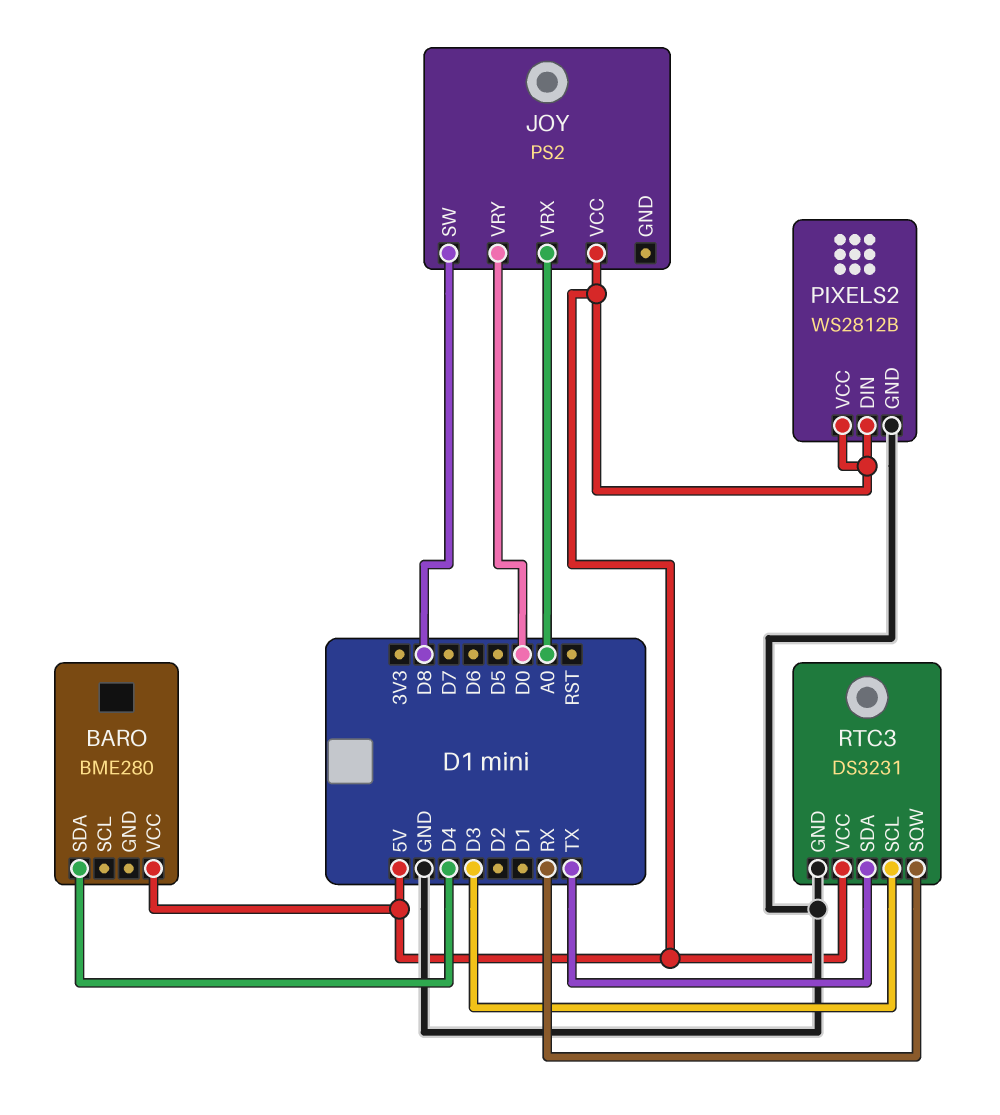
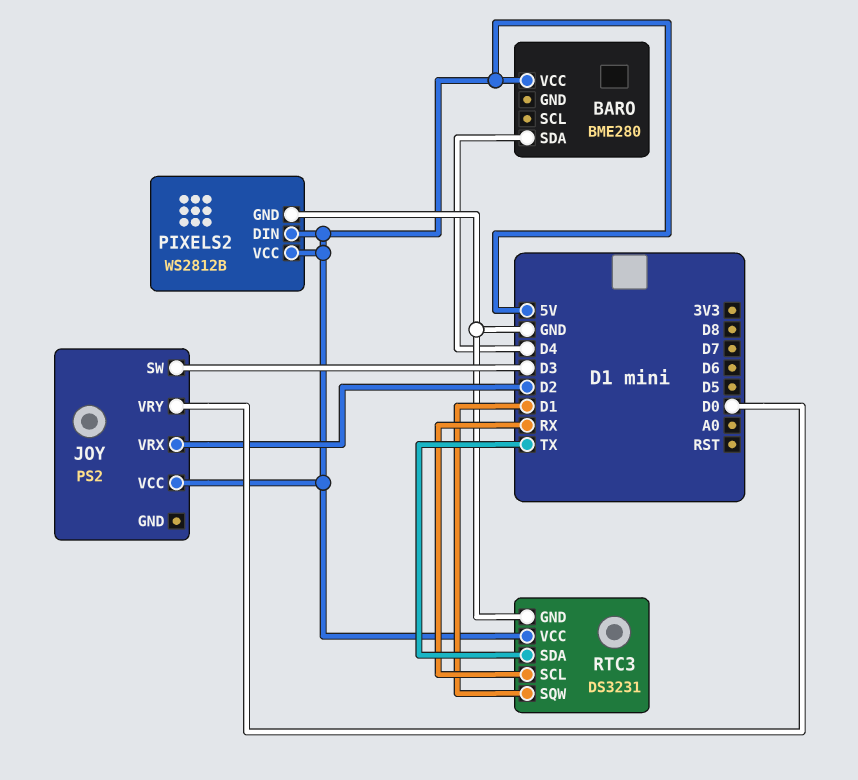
JOY pin SW: D8 -> D3
JOY pin VRX: A0 -> D2
RTC3 pin SCL: D3 -> RX
RTC3 pin SQW: RX -> D1

